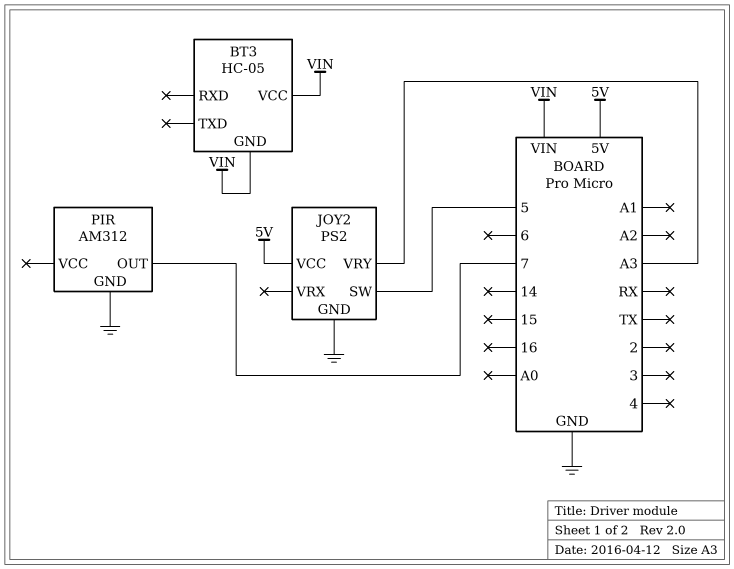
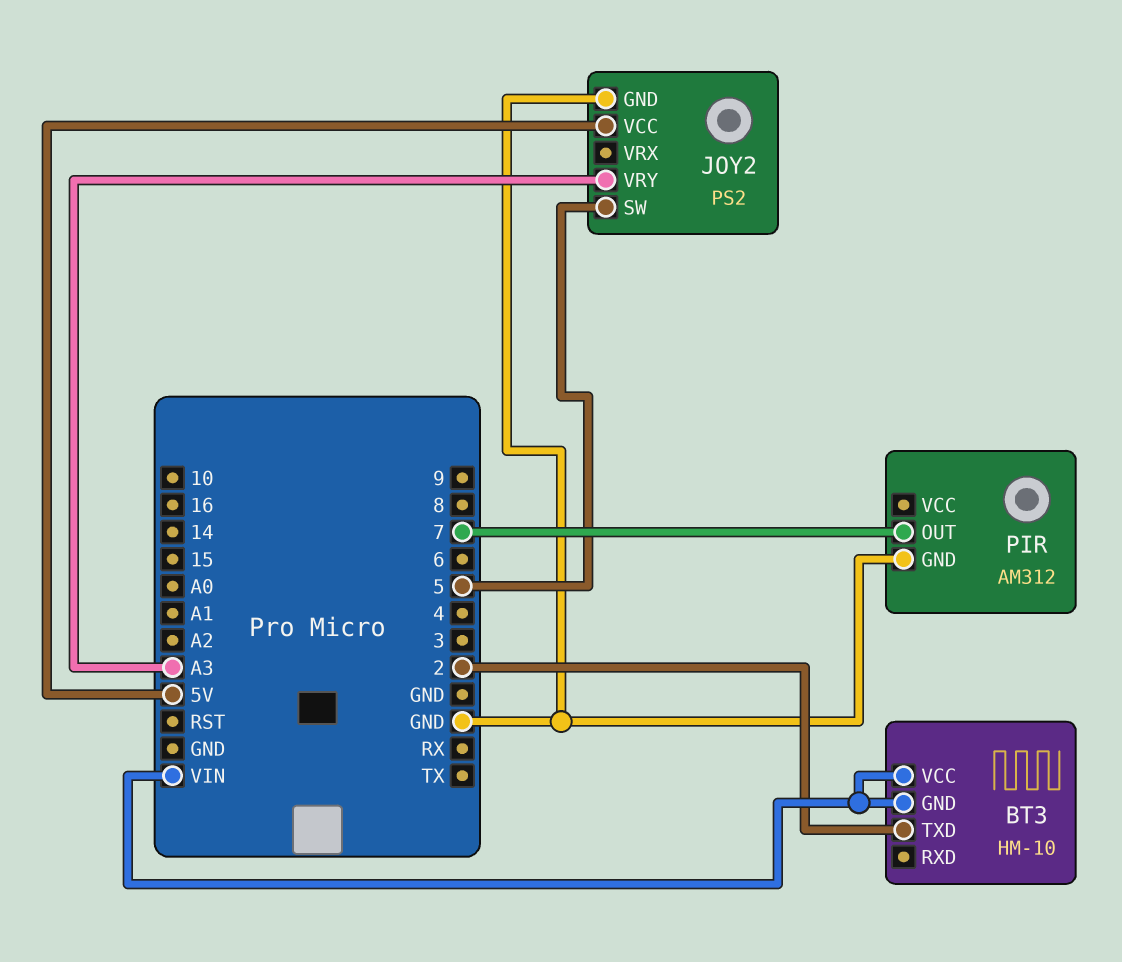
BT3: HC-05 -> HM-10
BT3 pin TXD: none -> 2

